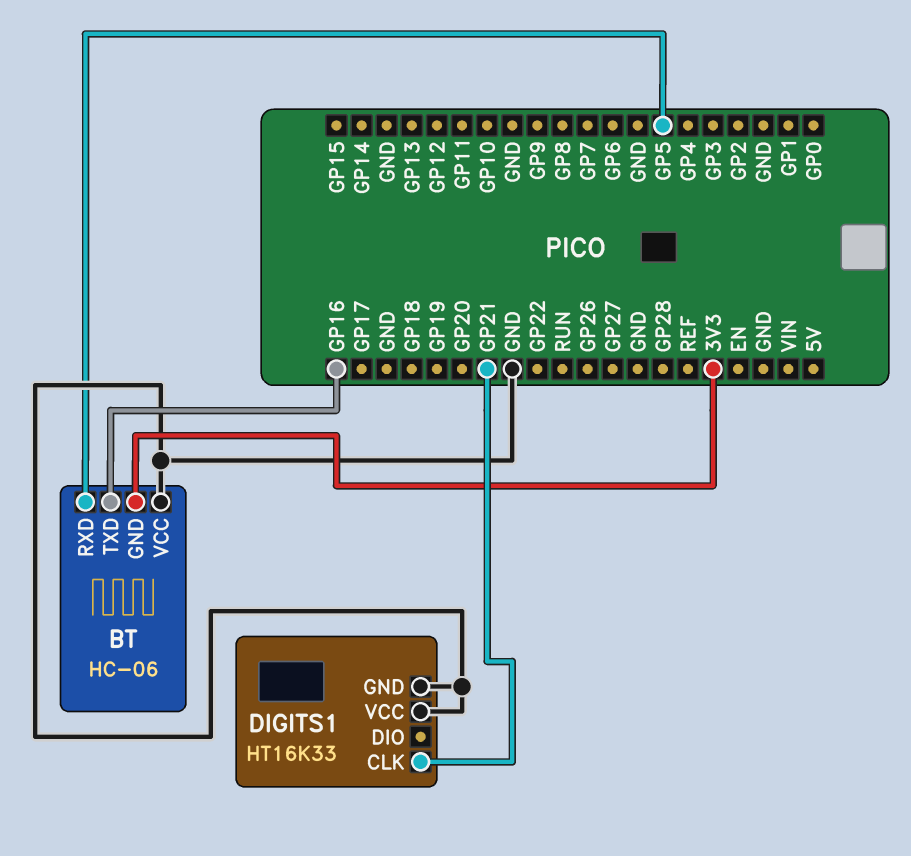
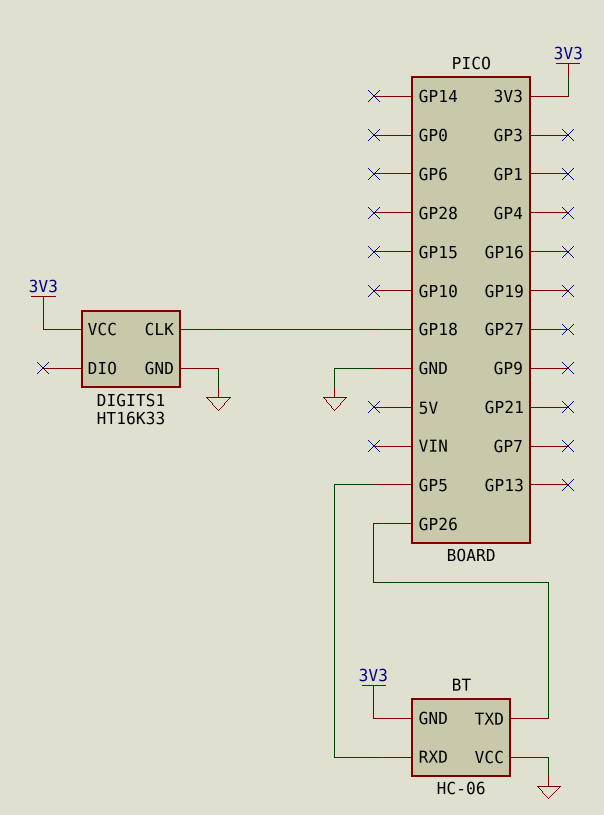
BT pin TXD: GP16 -> GP26
DIGITS1 pin CLK: GP21 -> GP18
DIGITS1 pin VCC: GND -> 3V3

